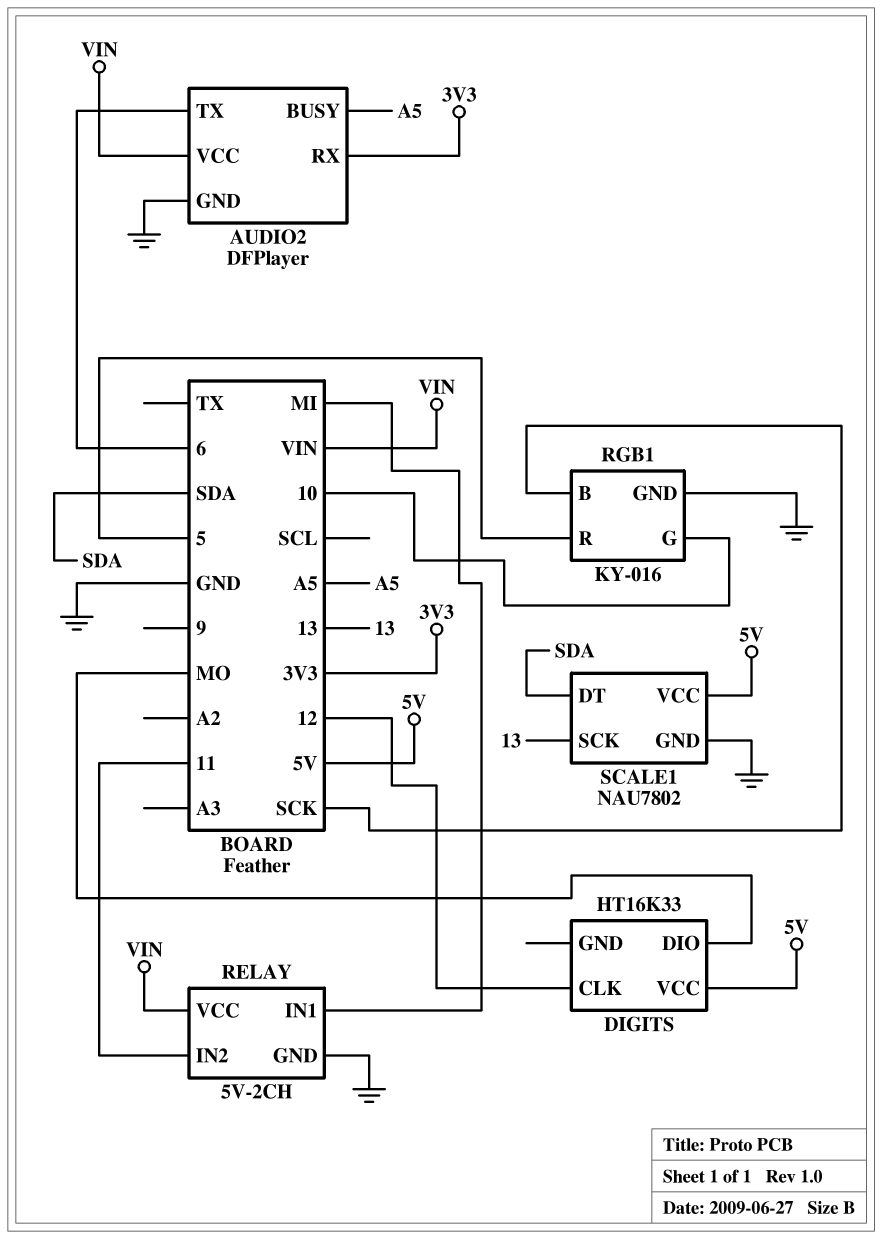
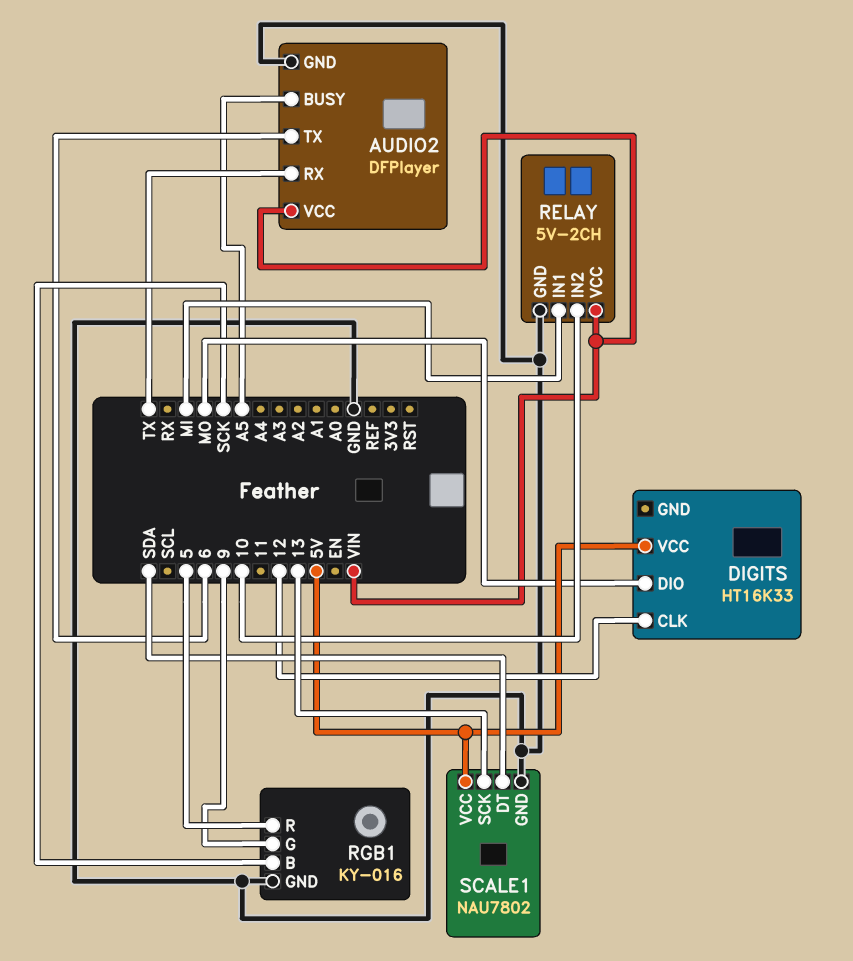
AUDIO2 pin RX: 3V3 -> TX
RELAY pin IN2: 11 -> 10
RGB1 pin G: 10 -> 9

